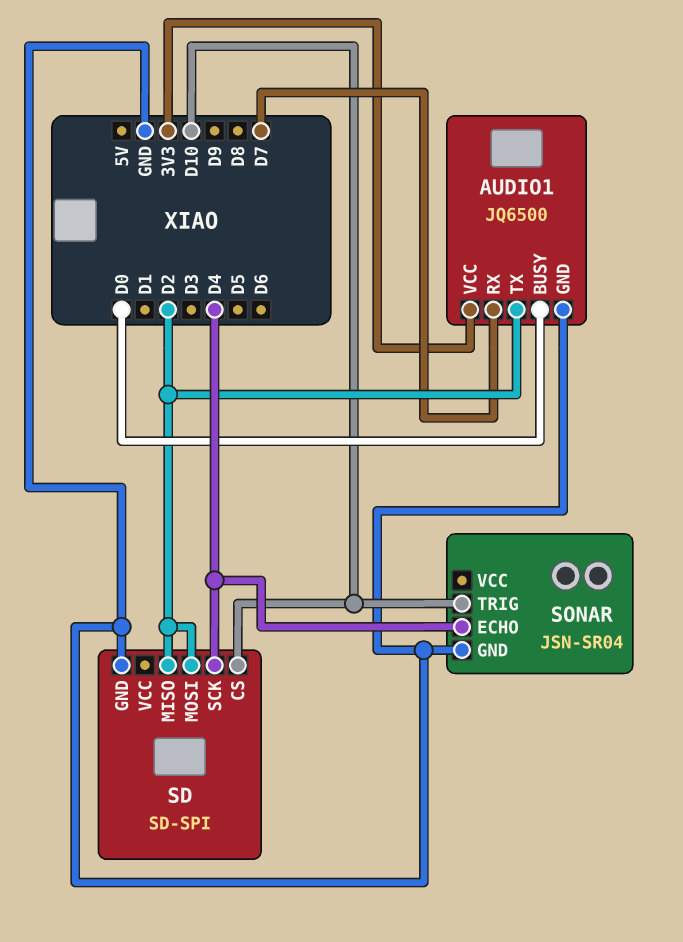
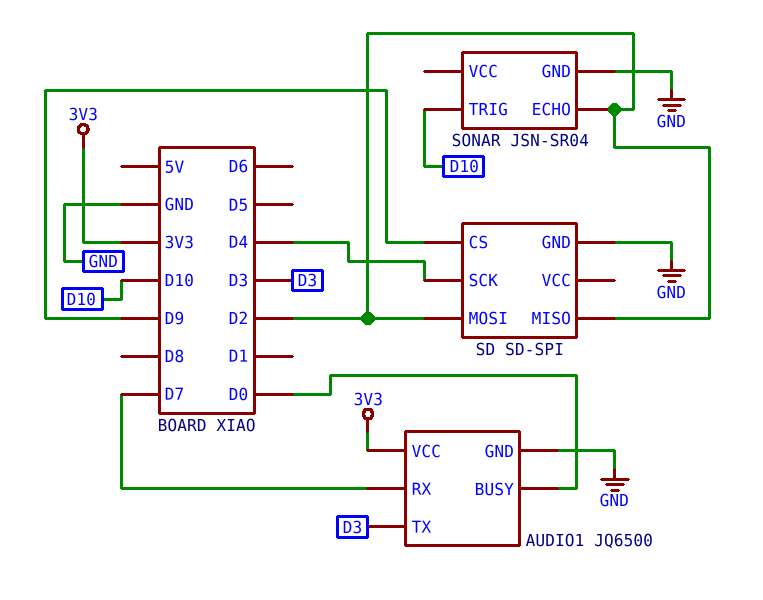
AUDIO1 pin TX: D2 -> D3
SD pin CS: D10 -> D9
SONAR pin ECHO: D4 -> D2

